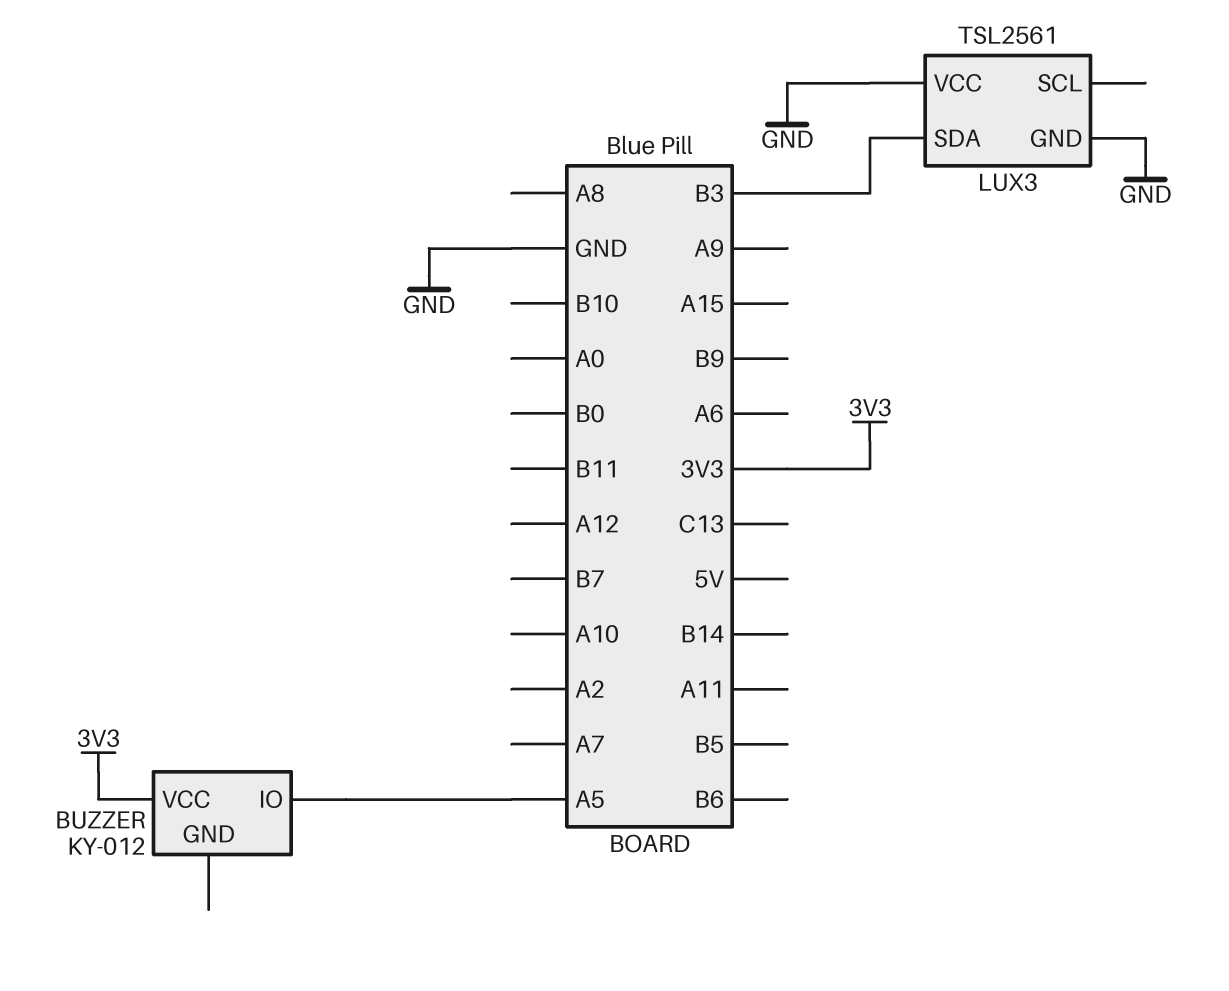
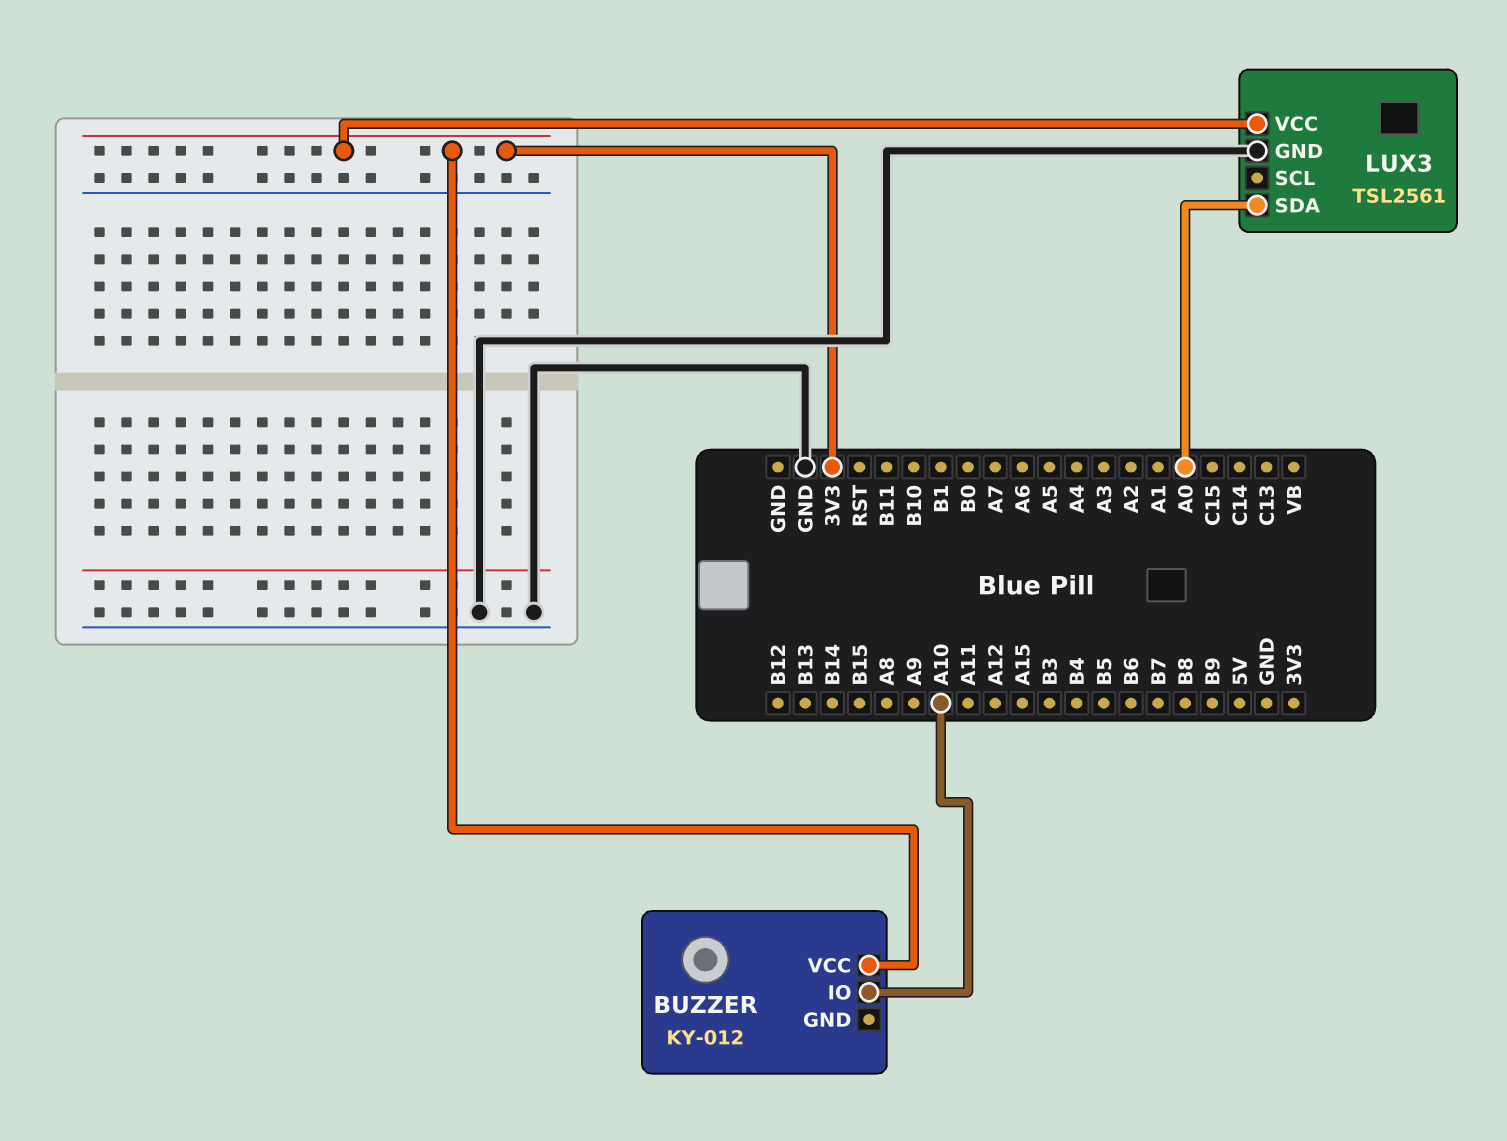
BUZZER pin IO: A5 -> A10
LUX3 pin SDA: B3 -> A0
LUX3 pin VCC: GND -> 3V3

